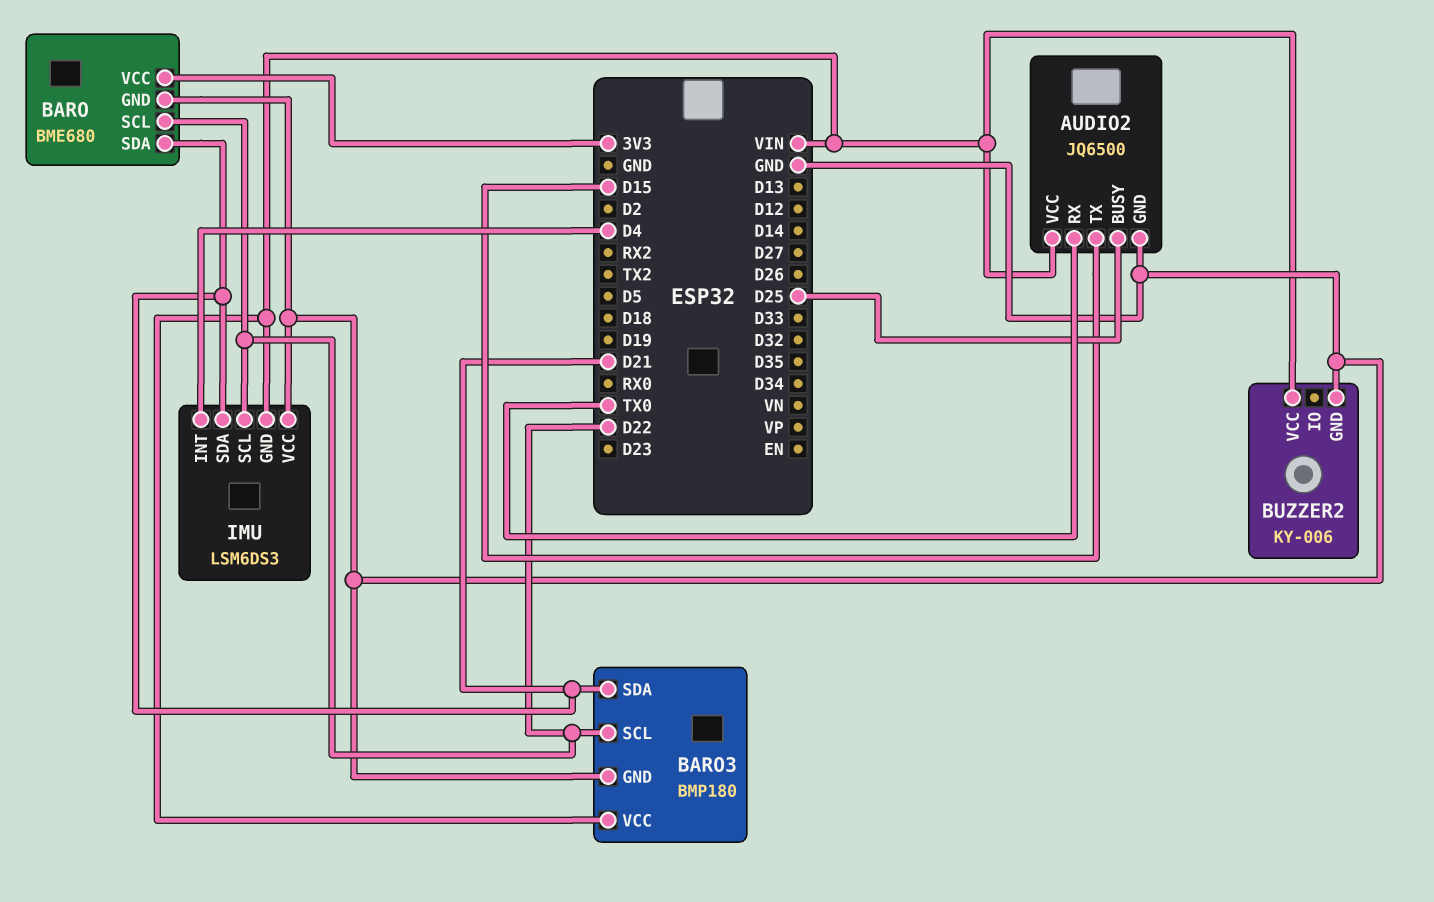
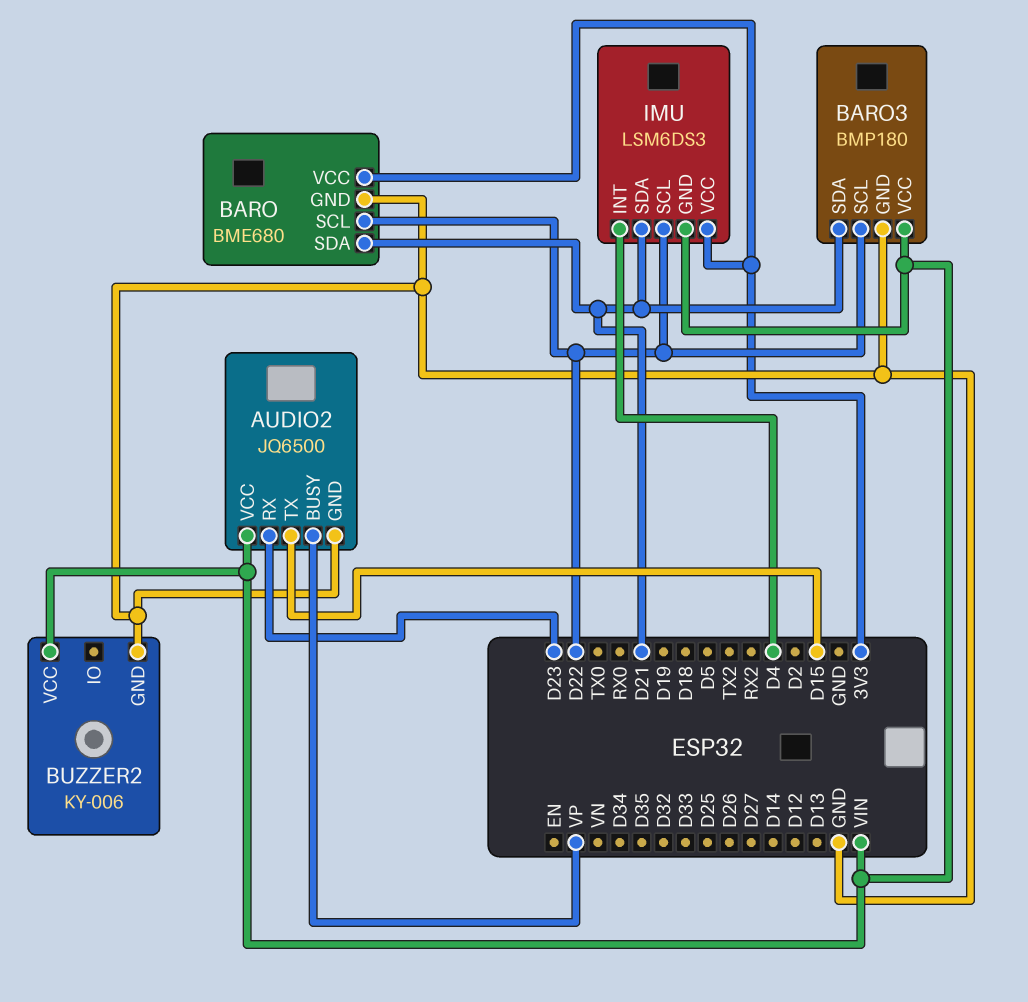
AUDIO2 pin BUSY: D25 -> VP
AUDIO2 pin RX: TX0 -> D23
IMU pin VCC: GND -> 3V3

